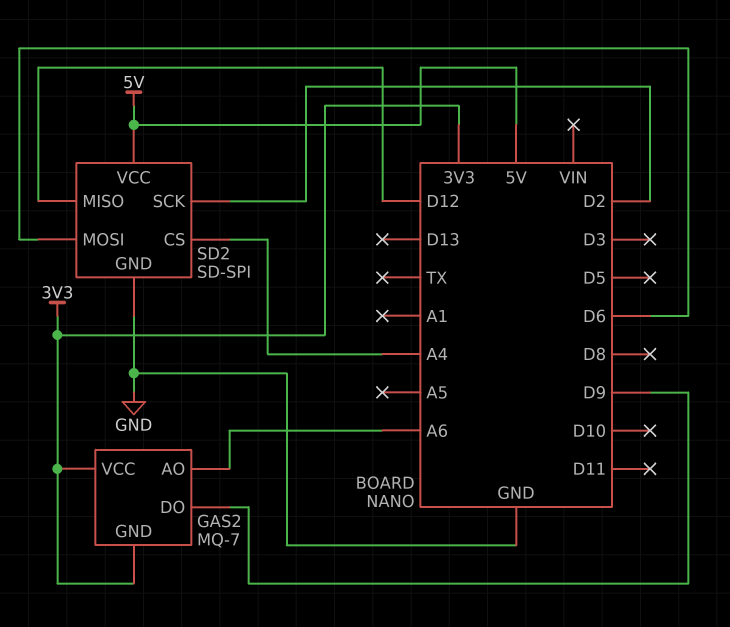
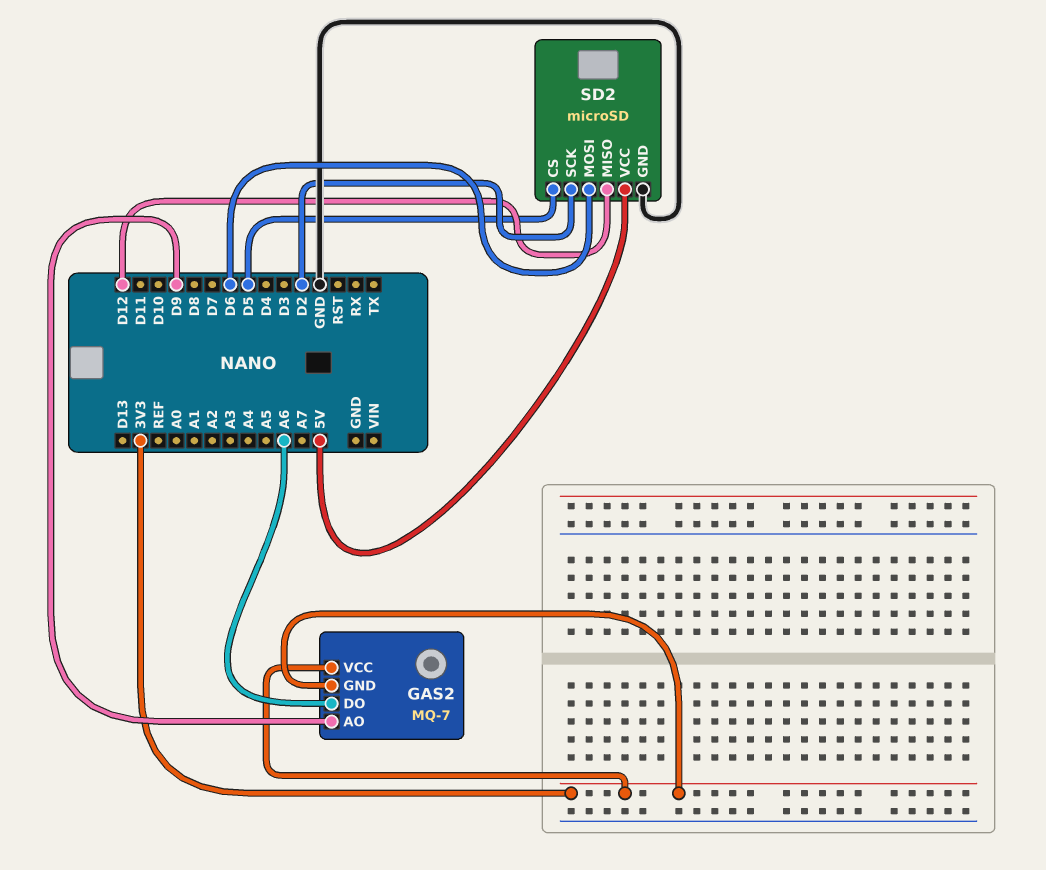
GAS2 pin AO: A6 -> D9
GAS2 pin DO: D9 -> A6
SD2: SD-SPI -> microSD
SD2 pin CS: A4 -> D5

